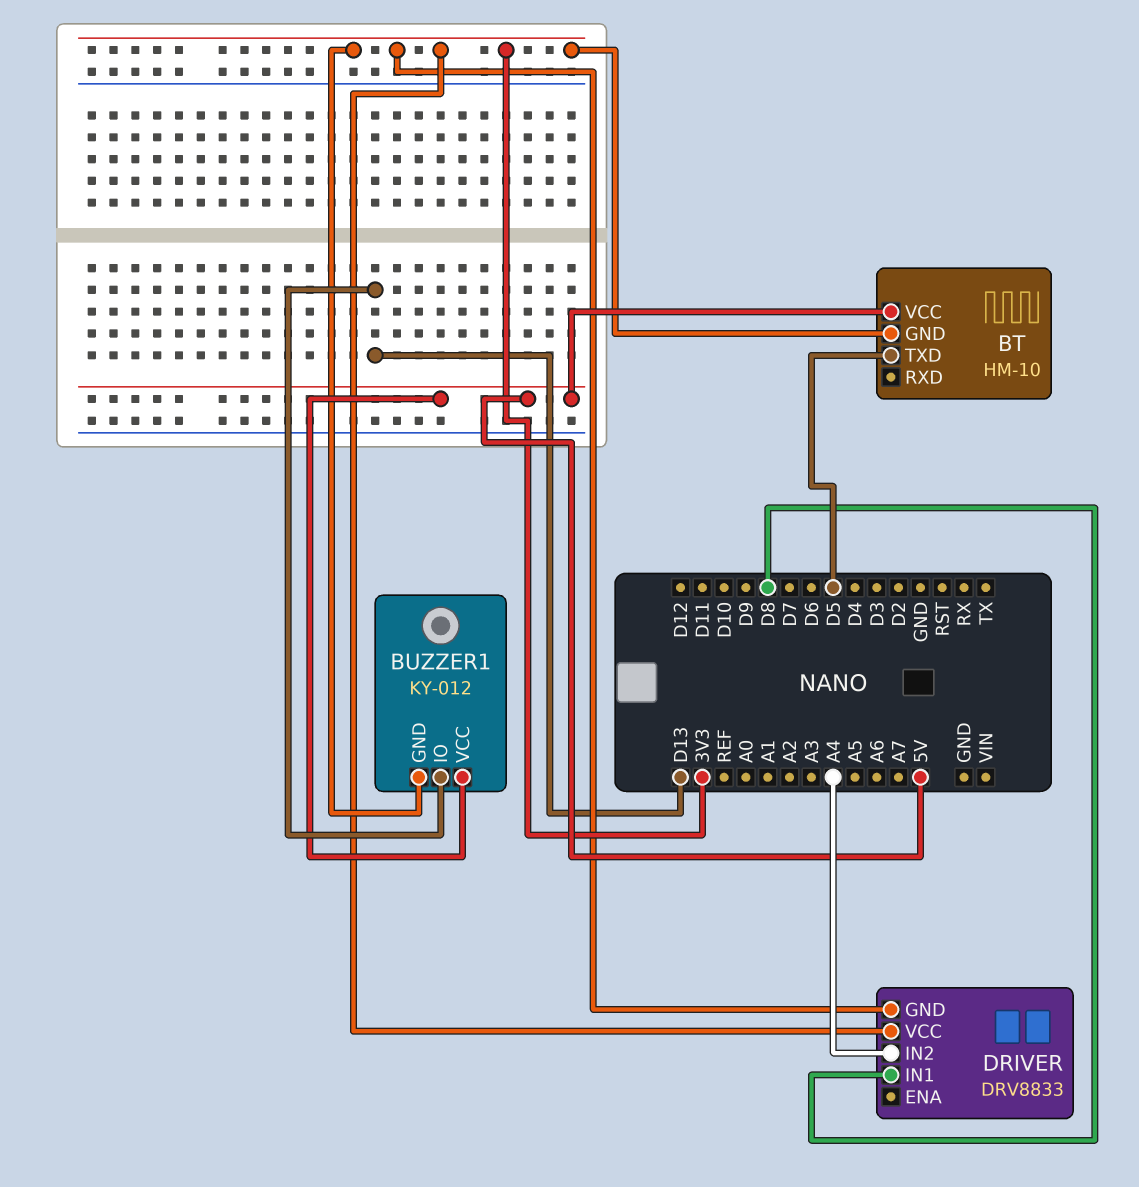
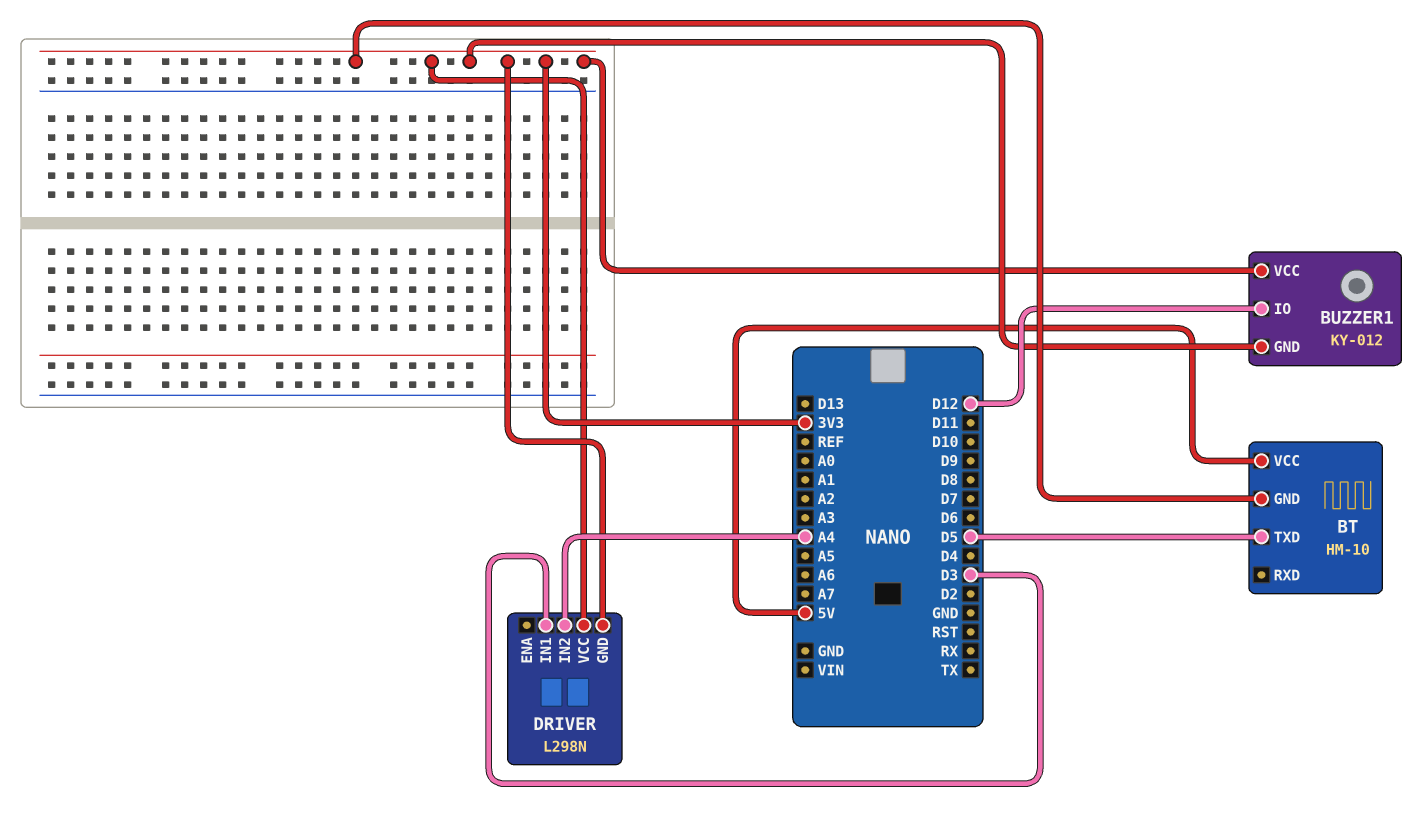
BUZZER1 pin IO: D13 -> D12
BUZZER1 pin VCC: 5V -> 3V3
DRIVER: DRV8833 -> L298N
DRIVER pin IN1: D8 -> D3

